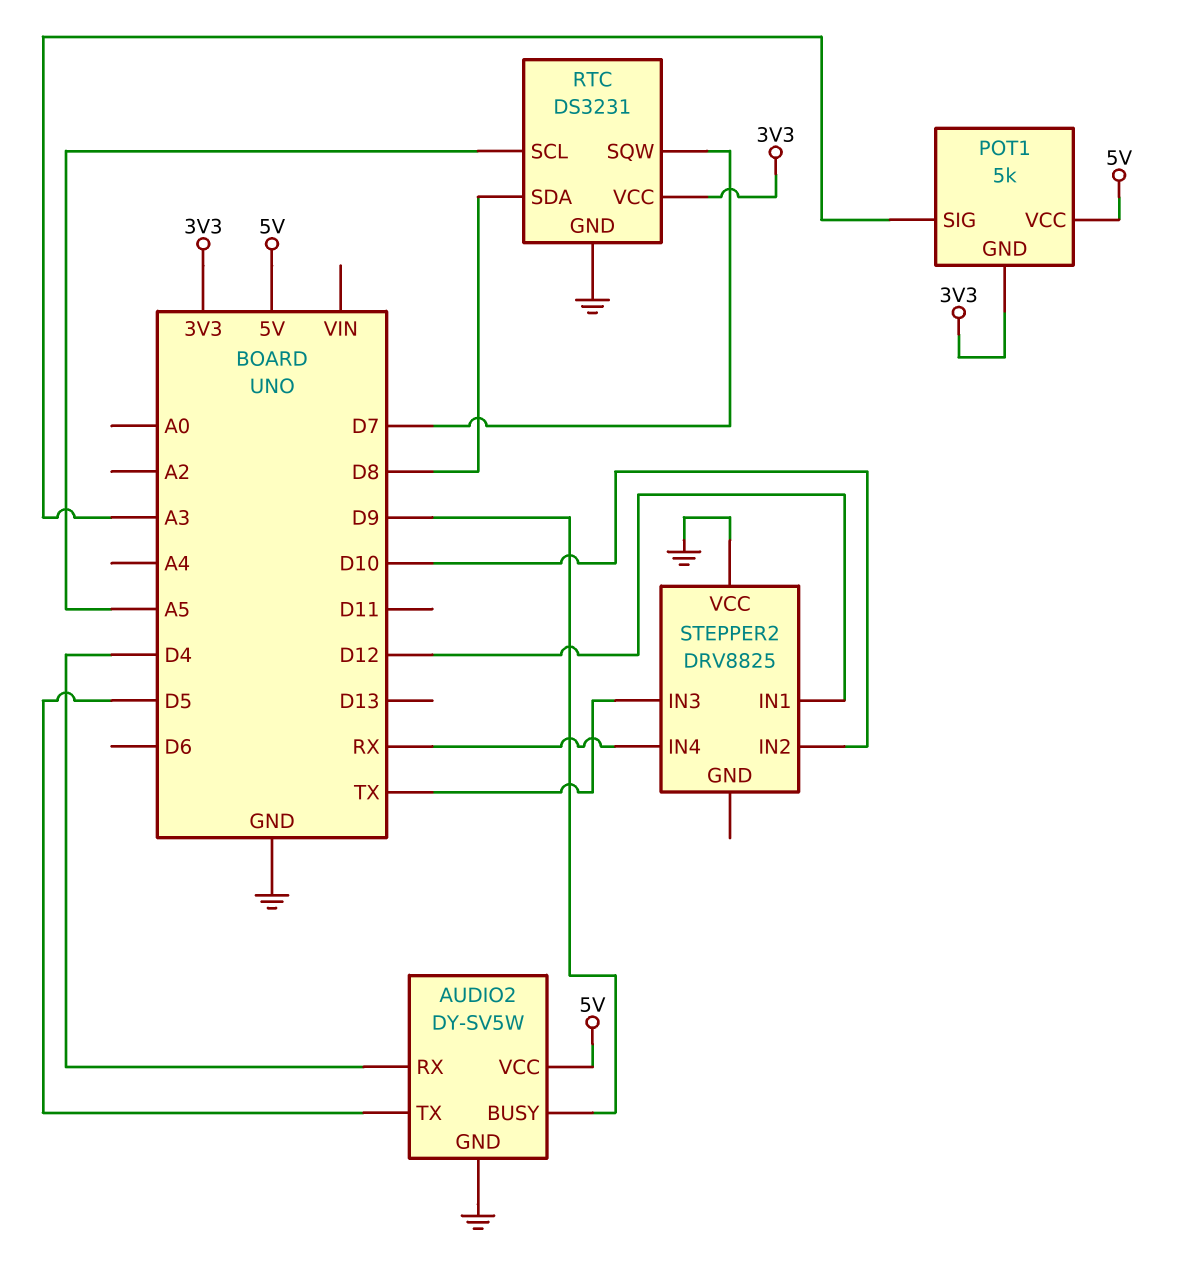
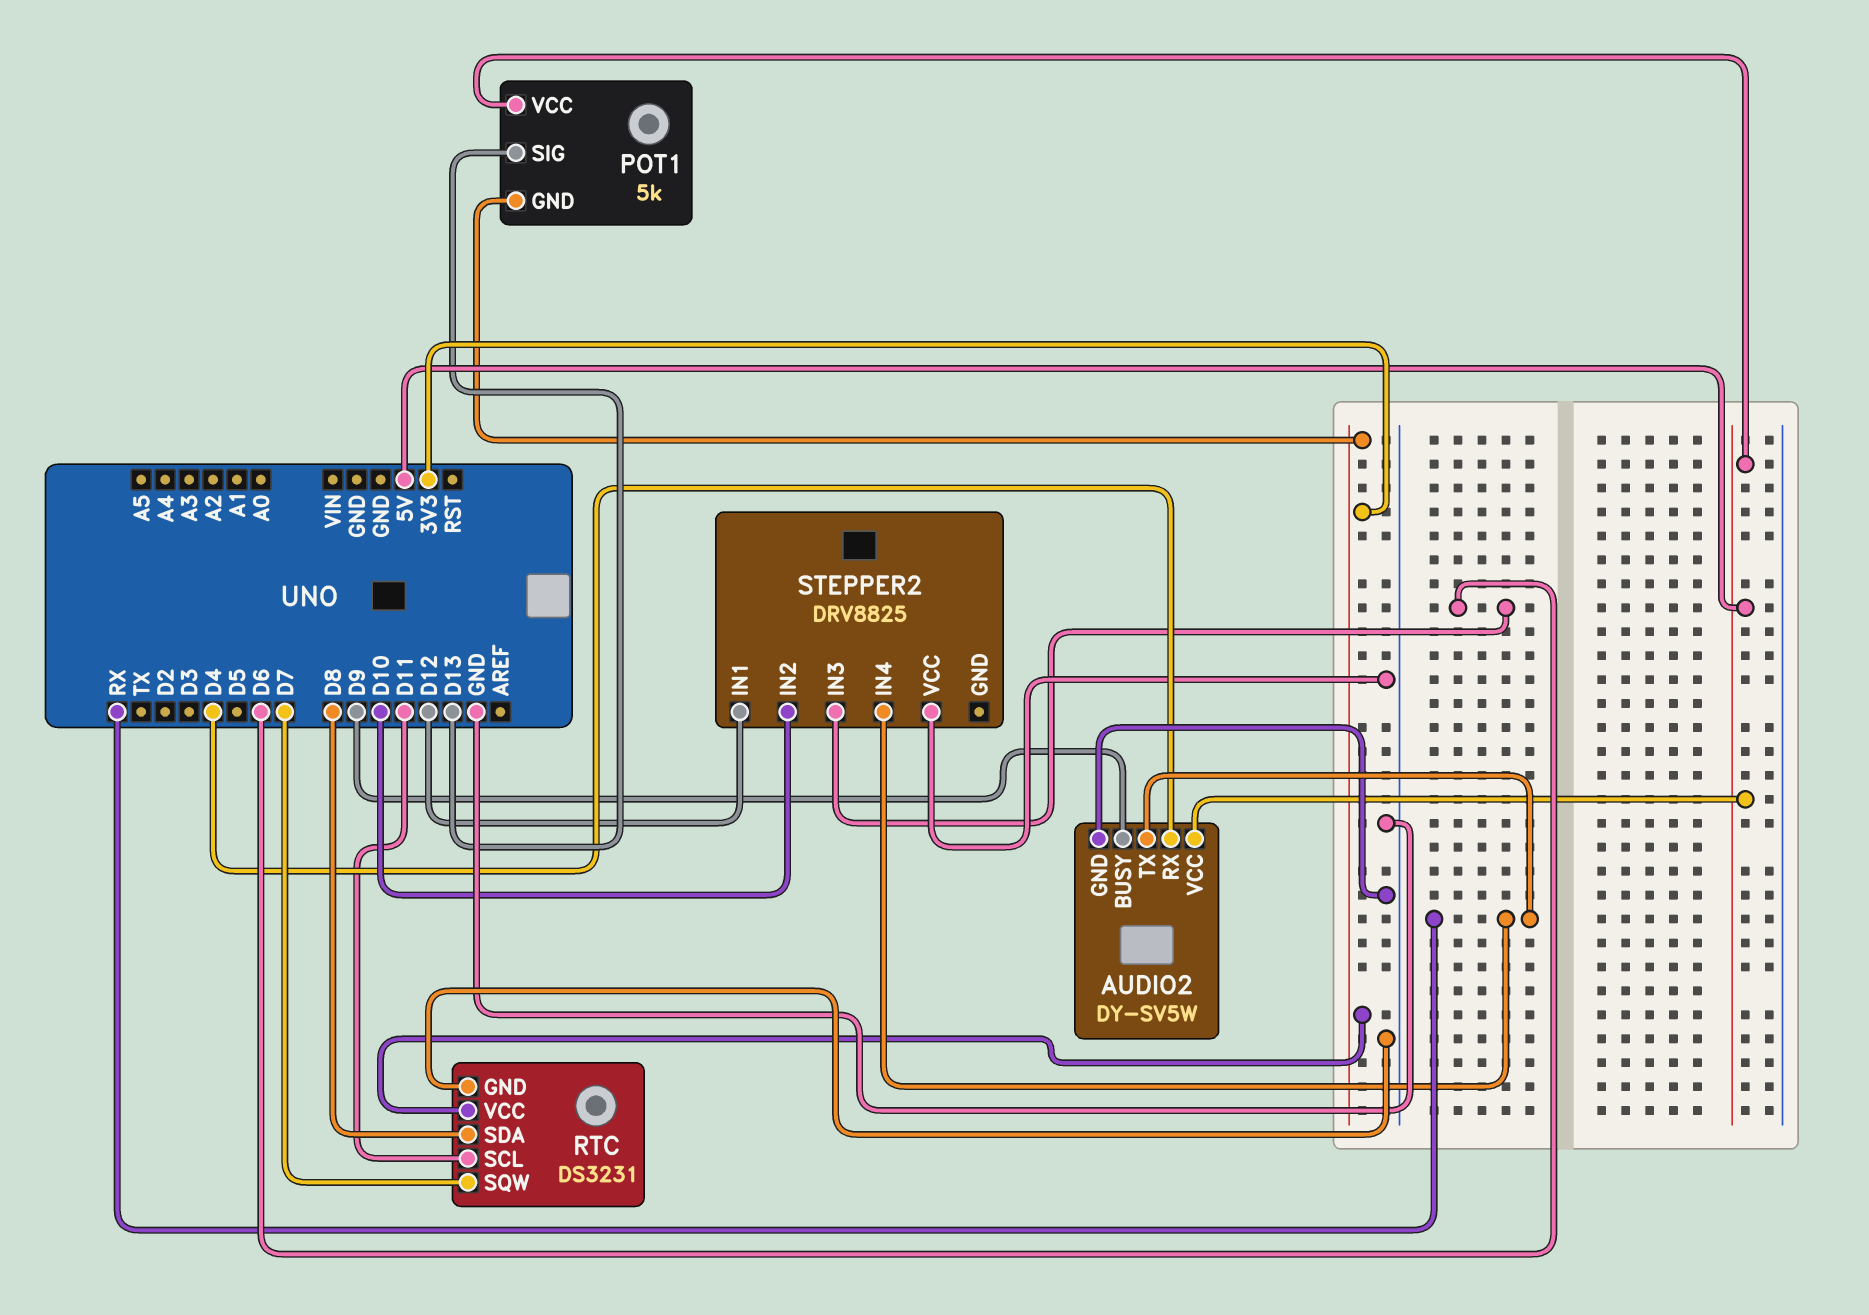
AUDIO2 pin TX: D5 -> RX
POT1 pin SIG: A3 -> D13
RTC pin SCL: A5 -> D11
STEPPER2 pin IN3: TX -> D6

